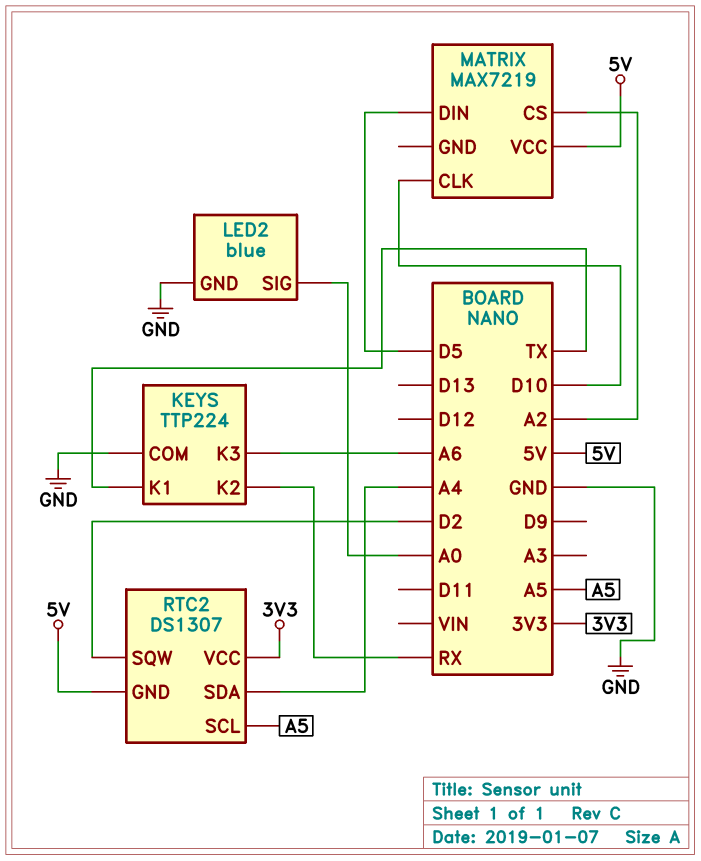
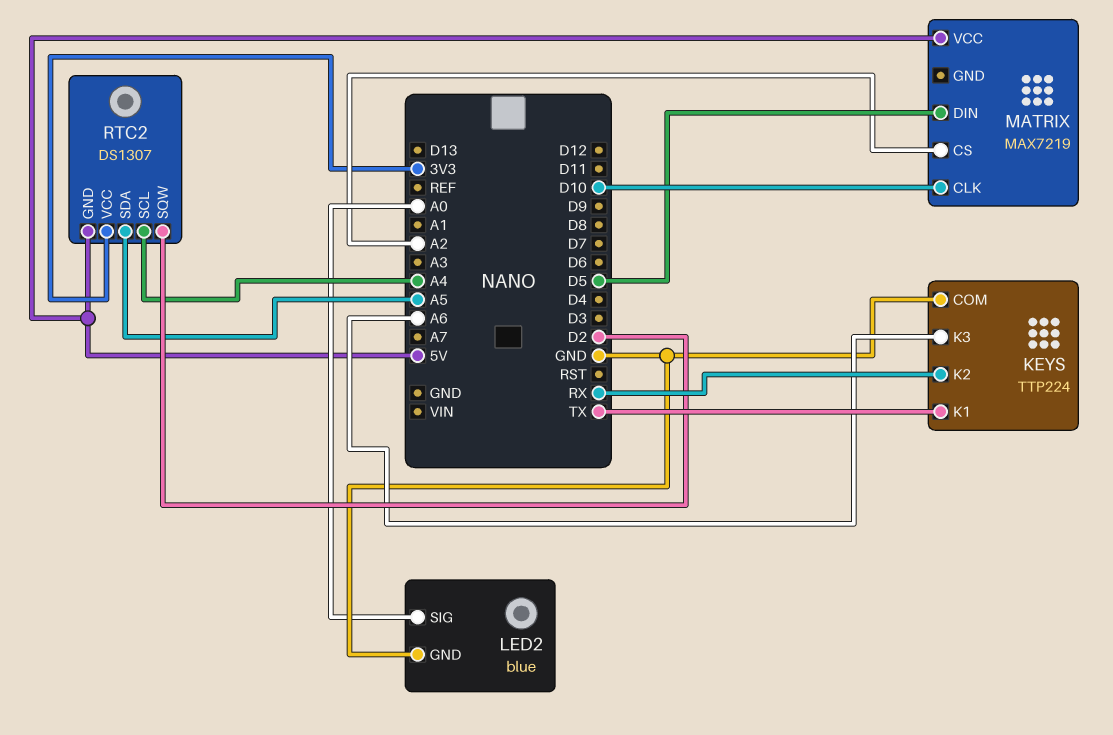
RTC2 pin SCL: A5 -> A4
RTC2 pin SDA: A4 -> A5

